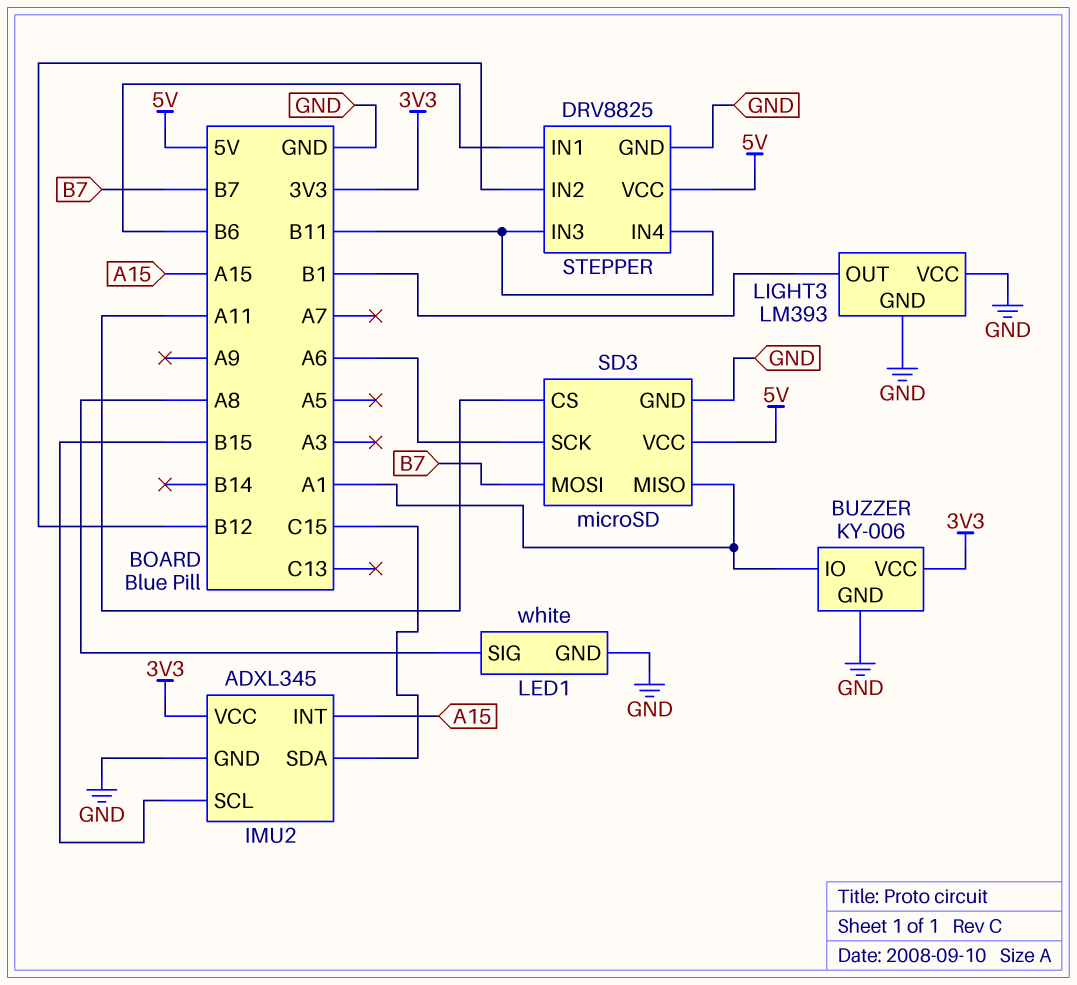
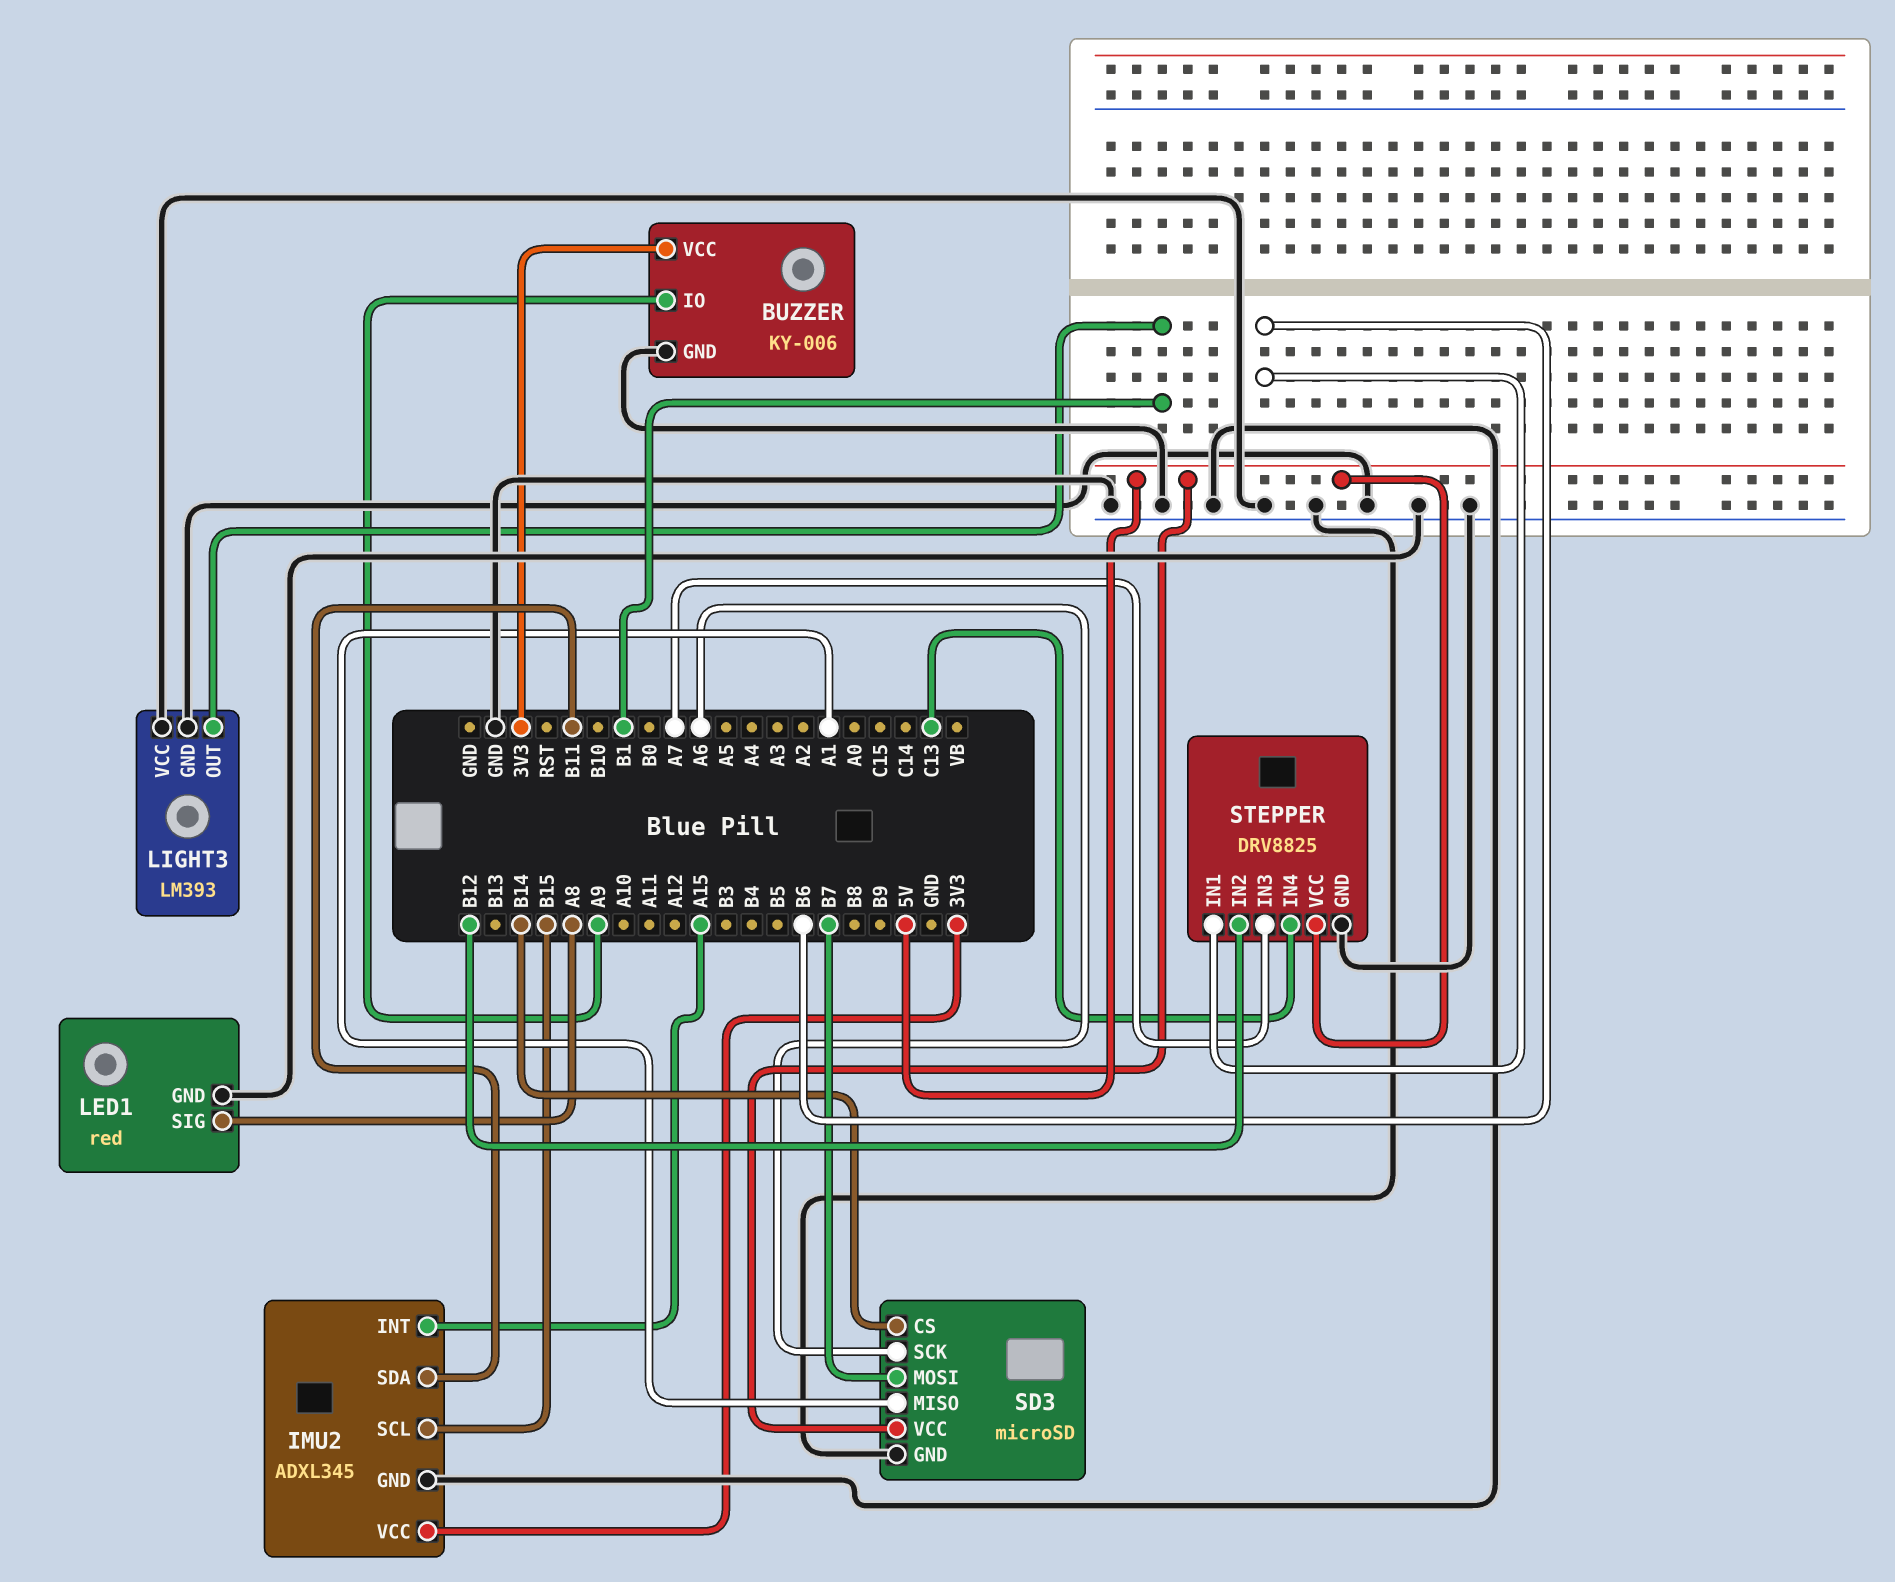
BUZZER pin IO: A1 -> A9
IMU2 pin SDA: C15 -> B11
LED1: white -> red
SD3 pin CS: A11 -> B14
STEPPER pin IN3: B11 -> A7
STEPPER pin IN4: B11 -> C13

